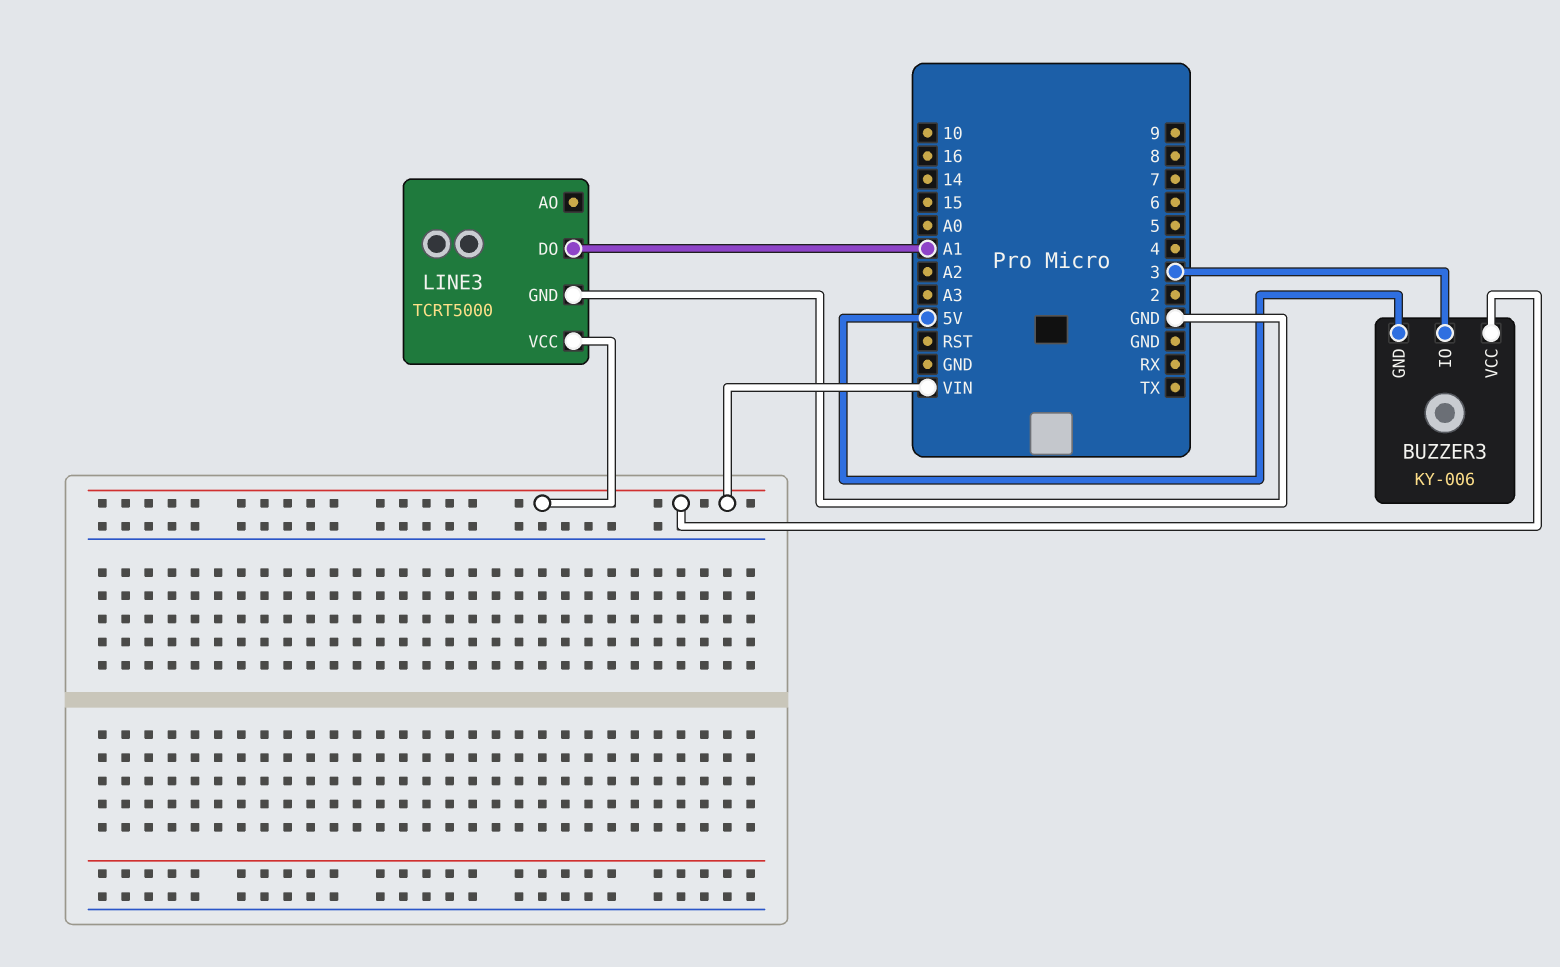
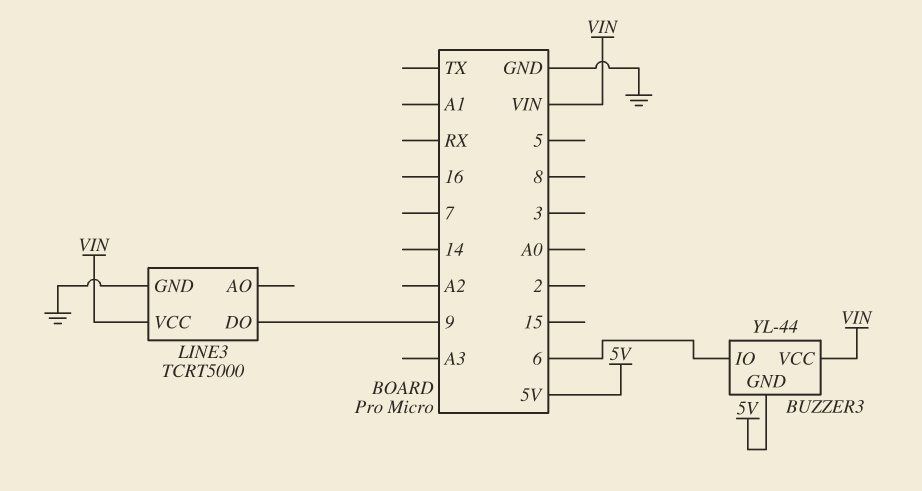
BUZZER3: KY-006 -> YL-44
BUZZER3 pin IO: 3 -> 6
LINE3 pin DO: A1 -> 9

